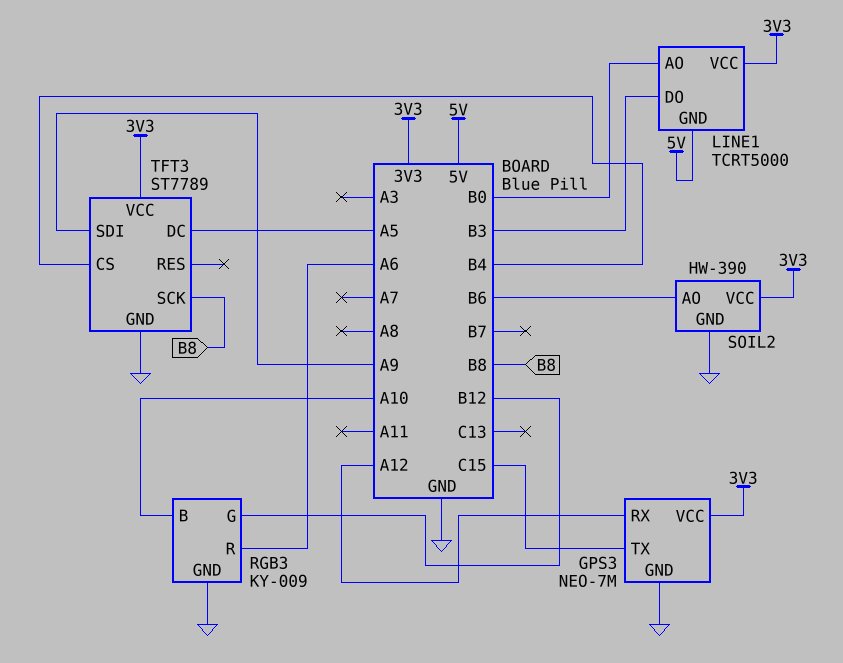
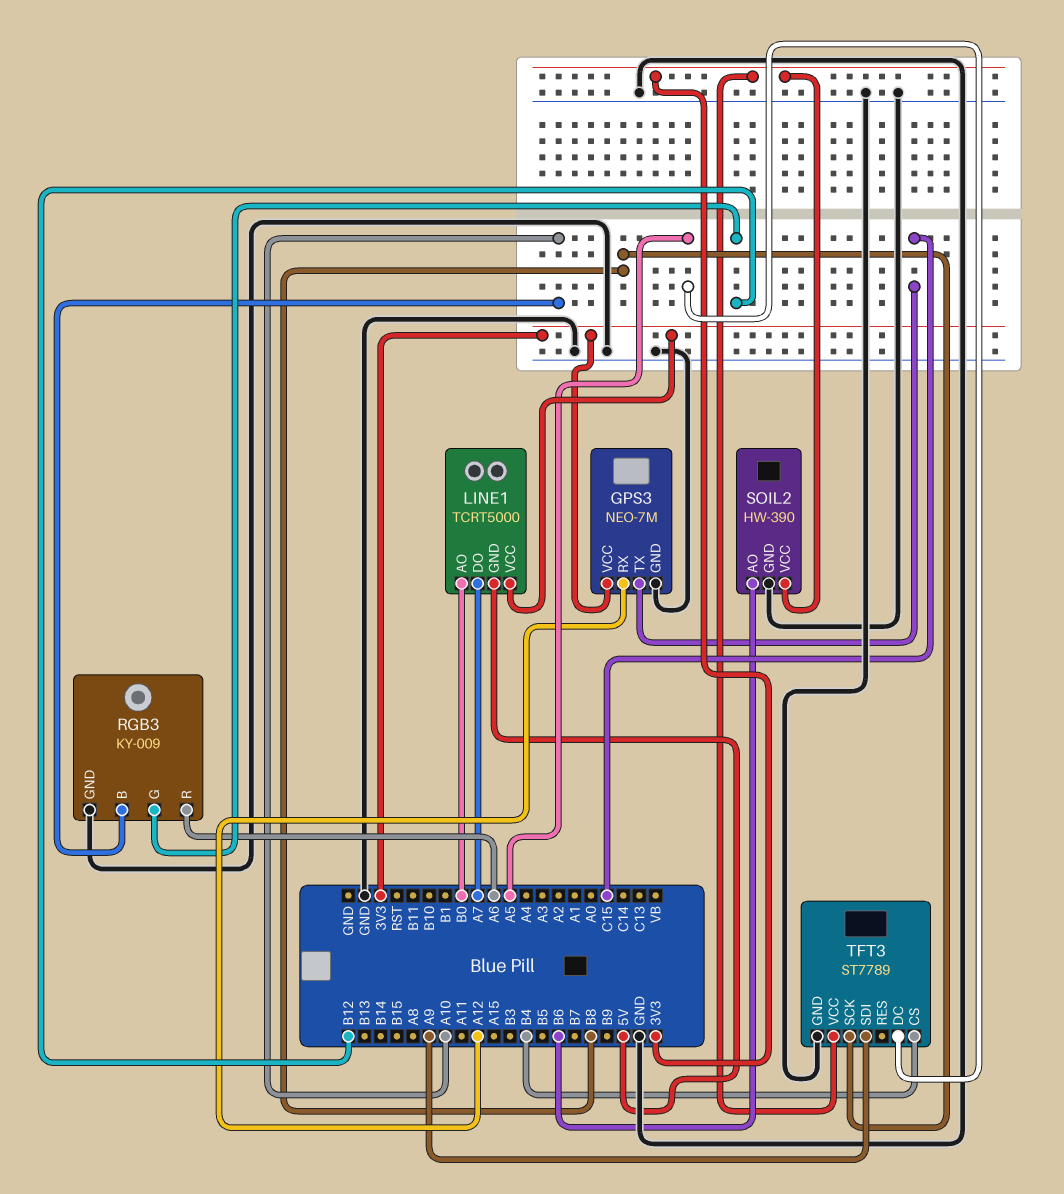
LINE1 pin DO: B3 -> A7

